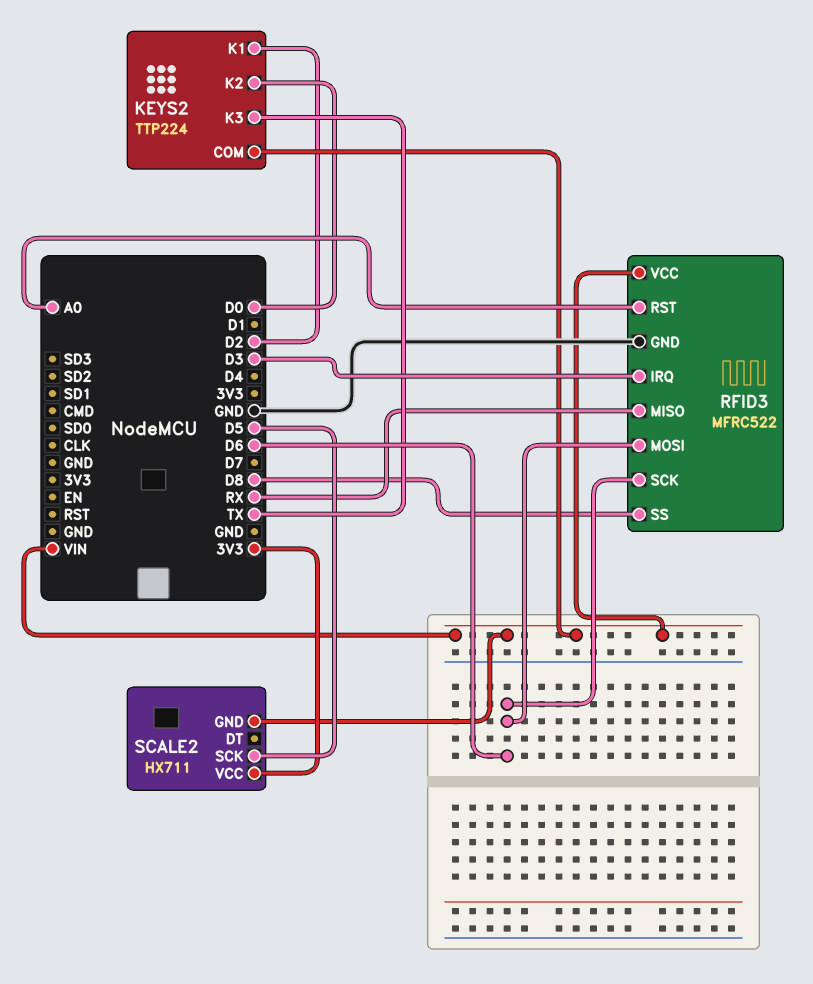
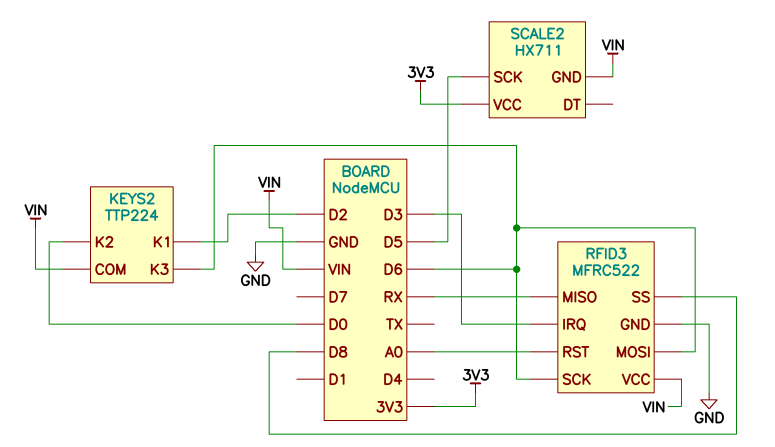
KEYS2 pin K3: TX -> D6

